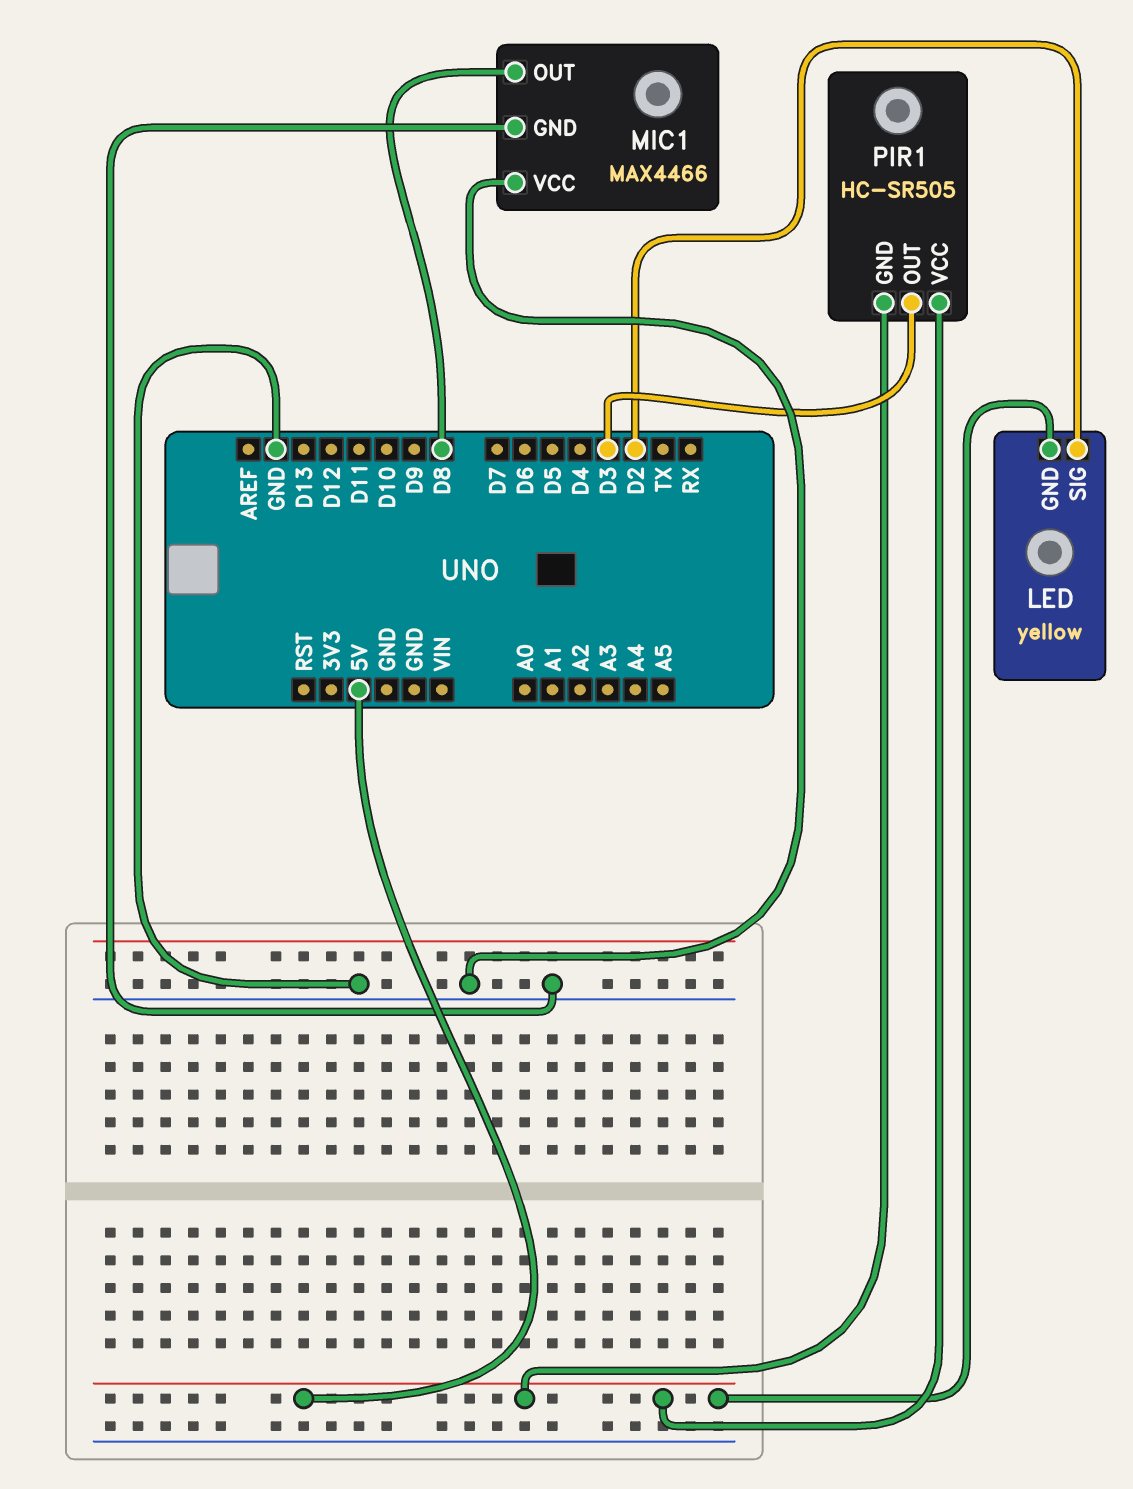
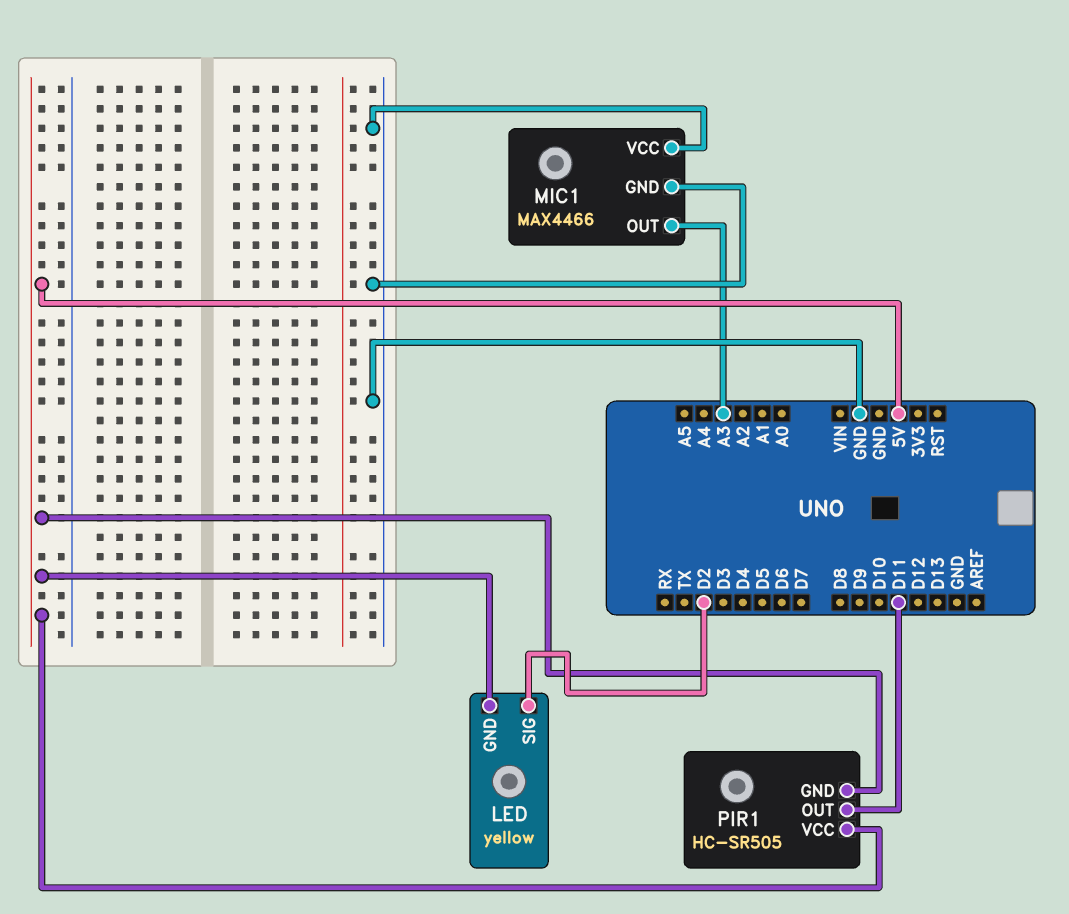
MIC1 pin OUT: D8 -> A3
PIR1 pin OUT: D3 -> D11

